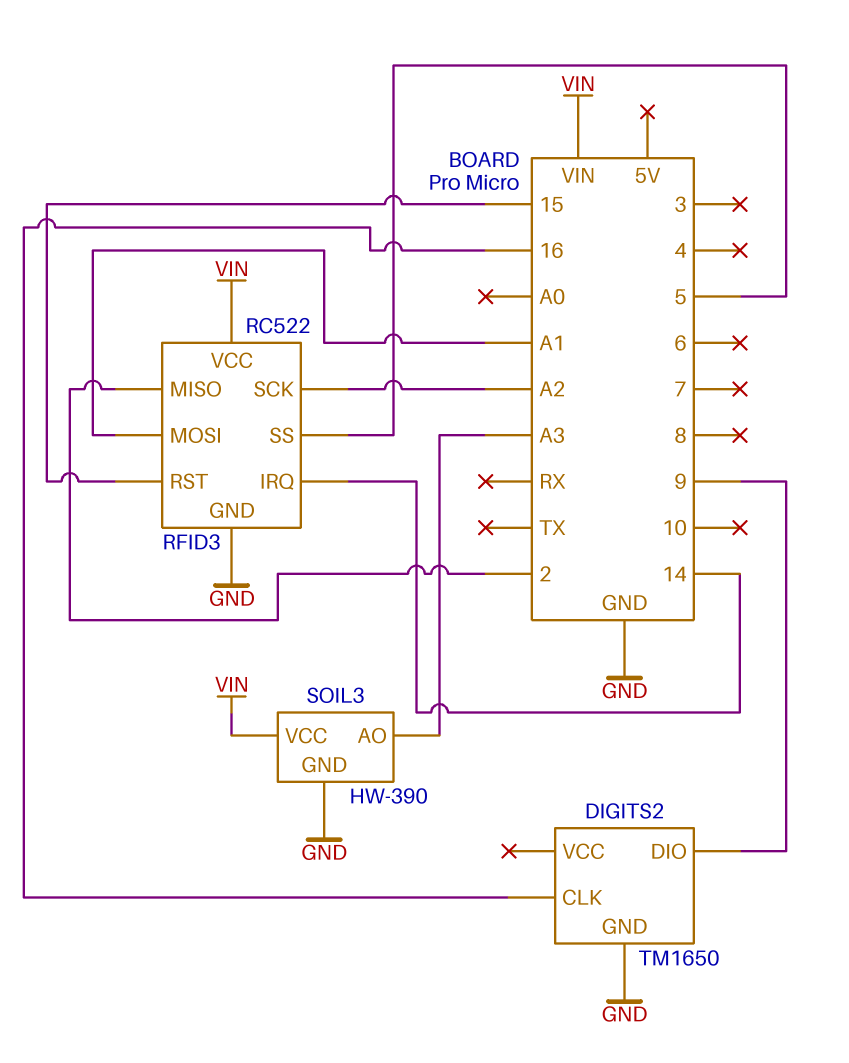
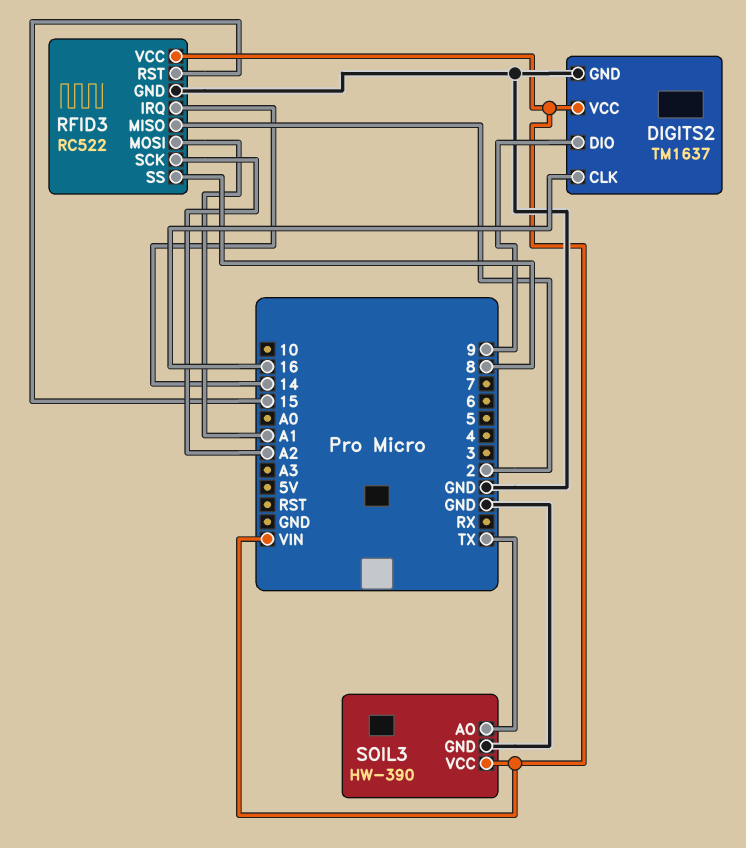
DIGITS2: TM1650 -> TM1637
DIGITS2 pin VCC: none -> VIN
RFID3 pin SS: 5 -> 8
SOIL3 pin AO: A3 -> TX

